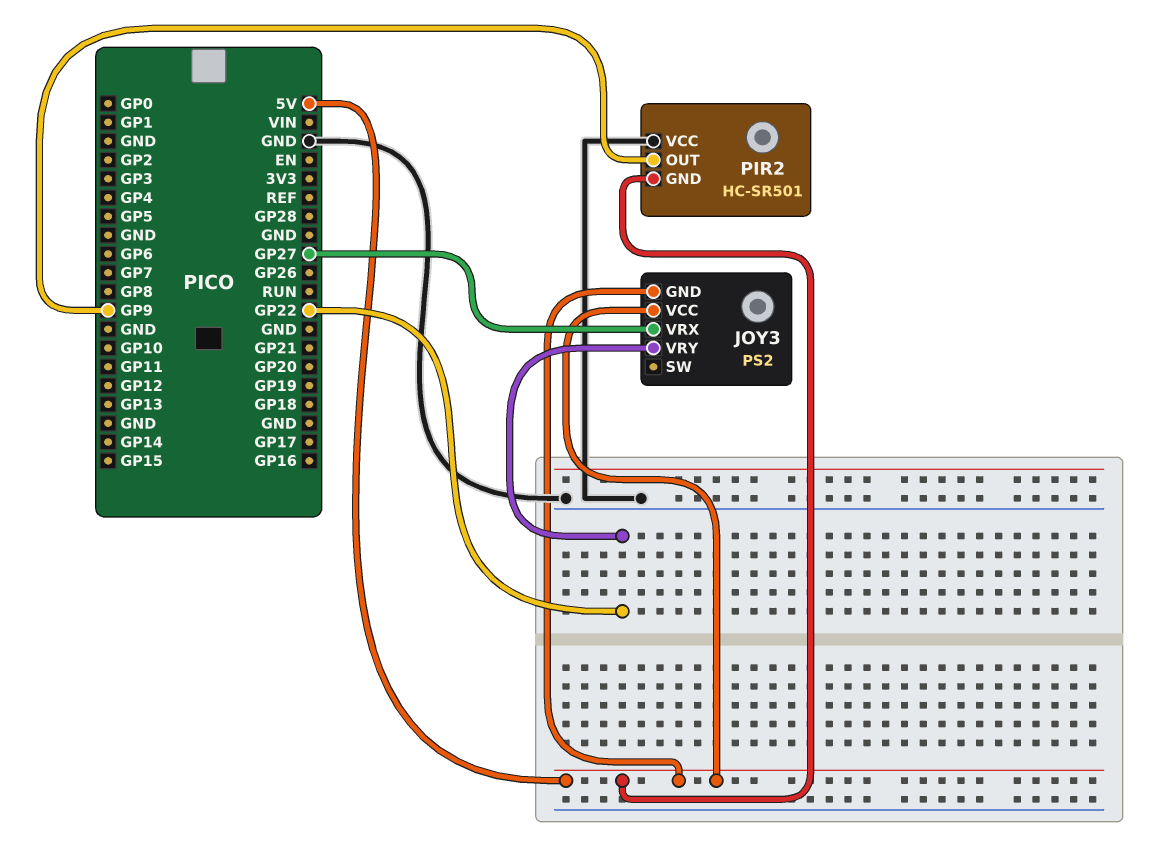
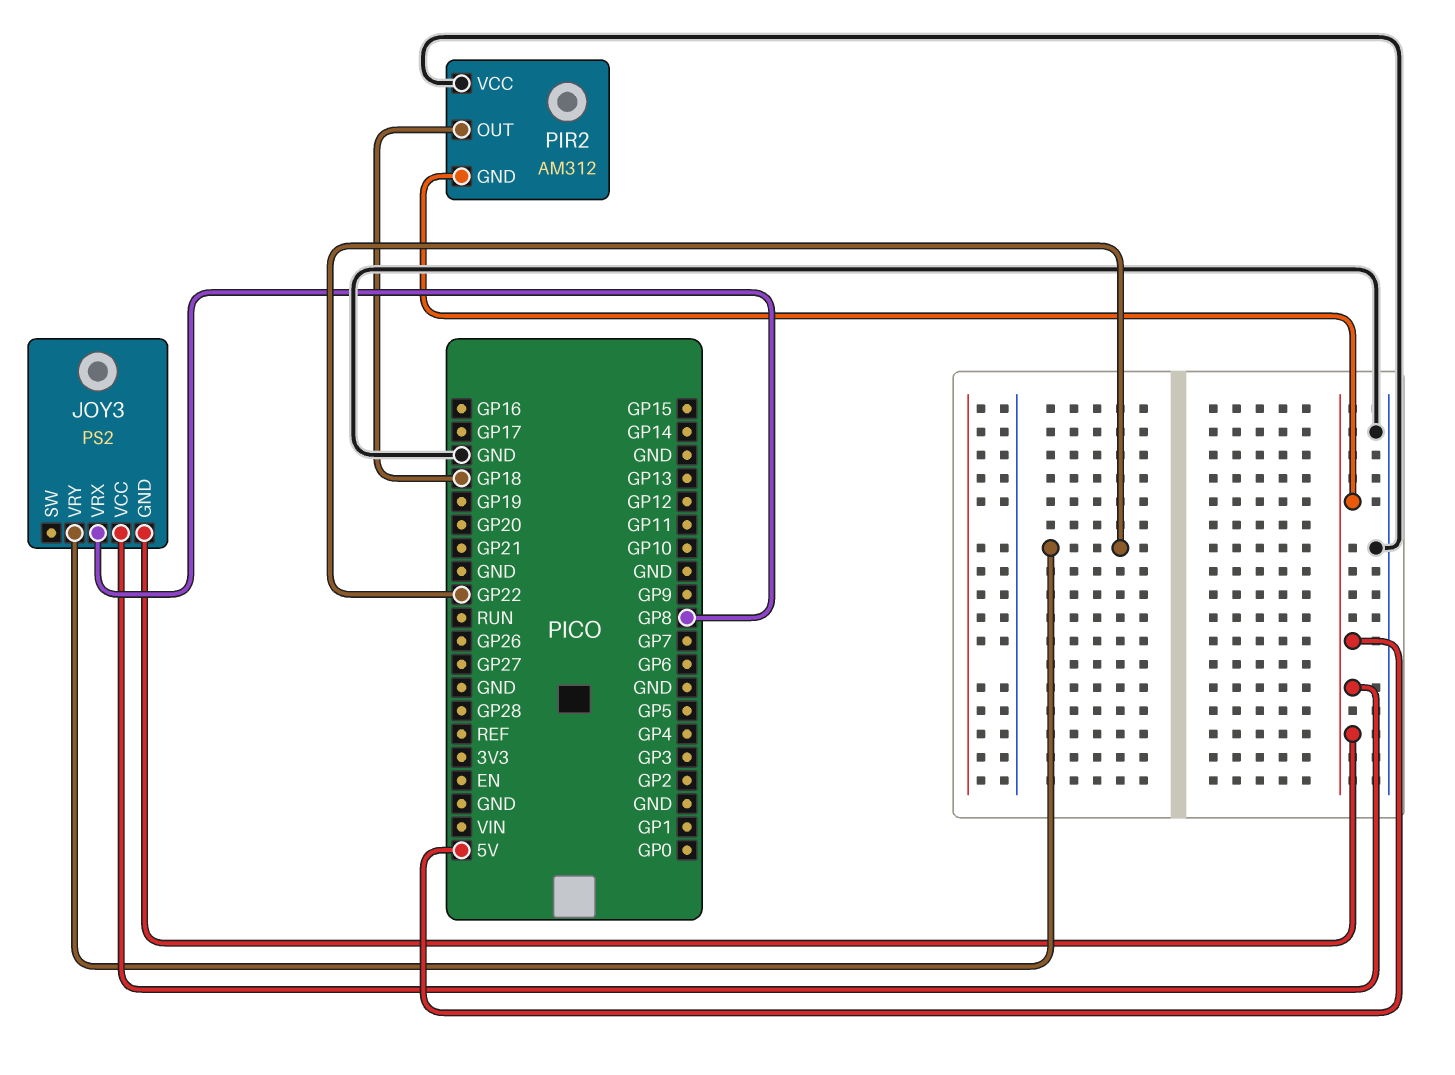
JOY3 pin VRX: GP27 -> GP8
PIR2: HC-SR501 -> AM312
PIR2 pin OUT: GP9 -> GP18

